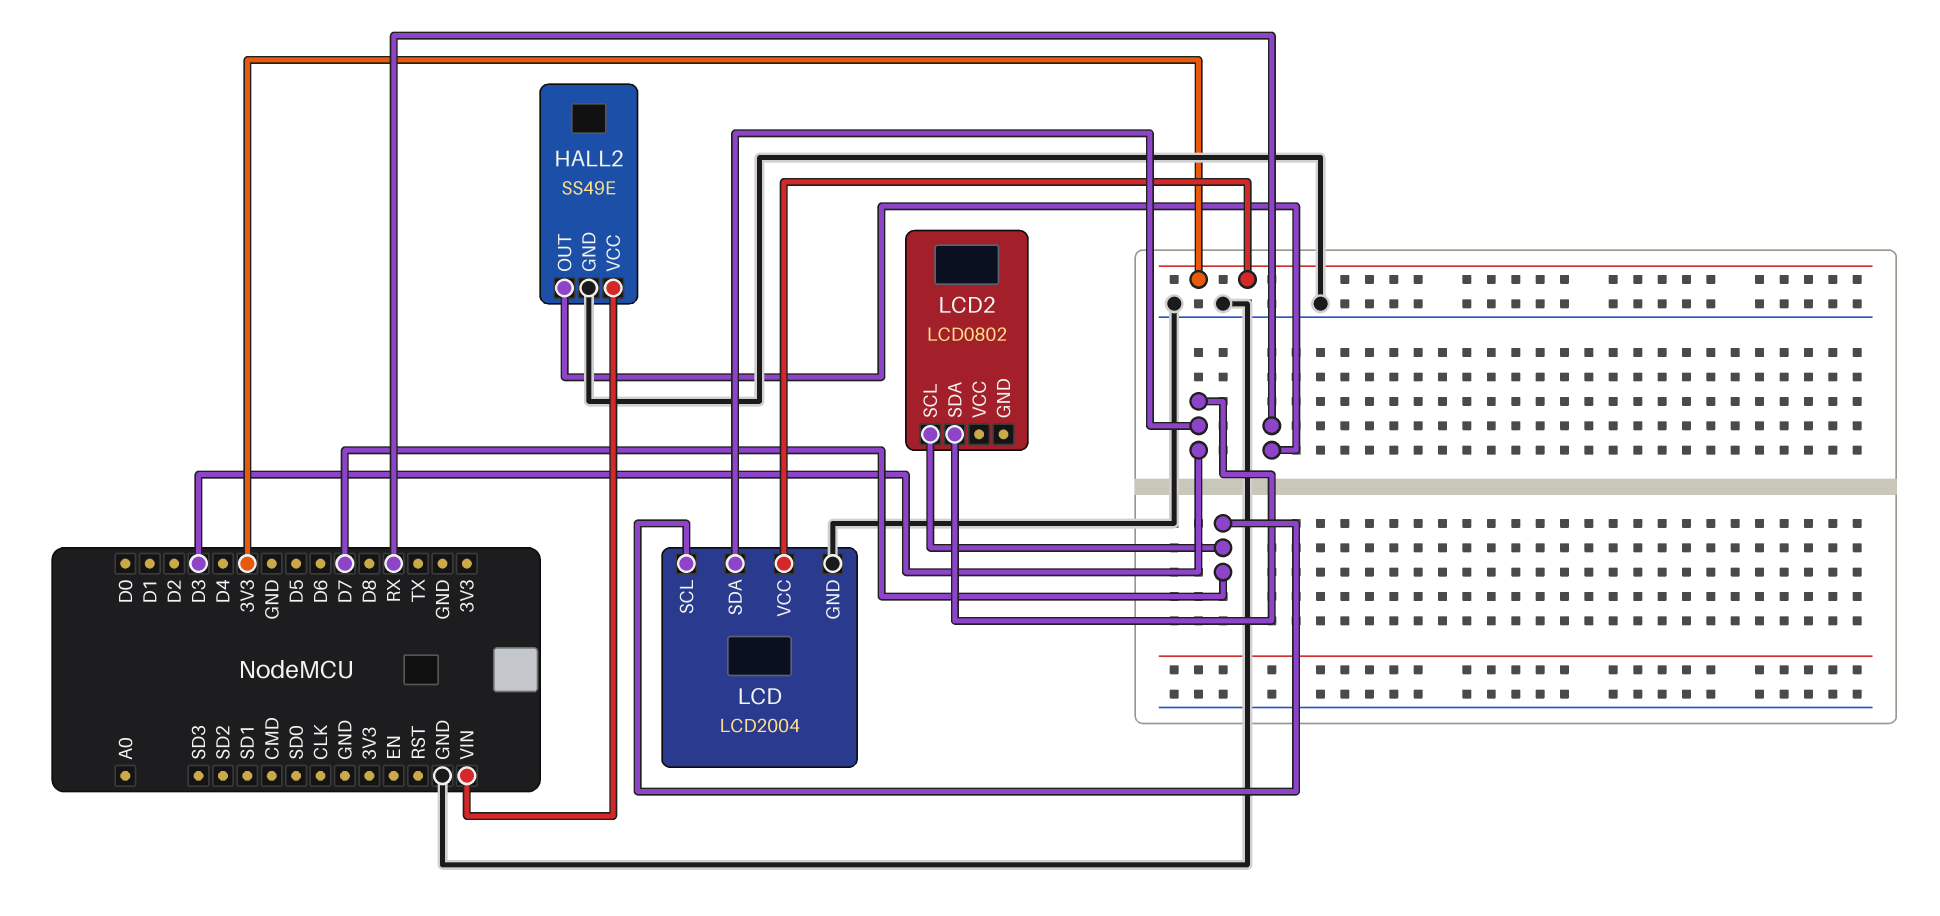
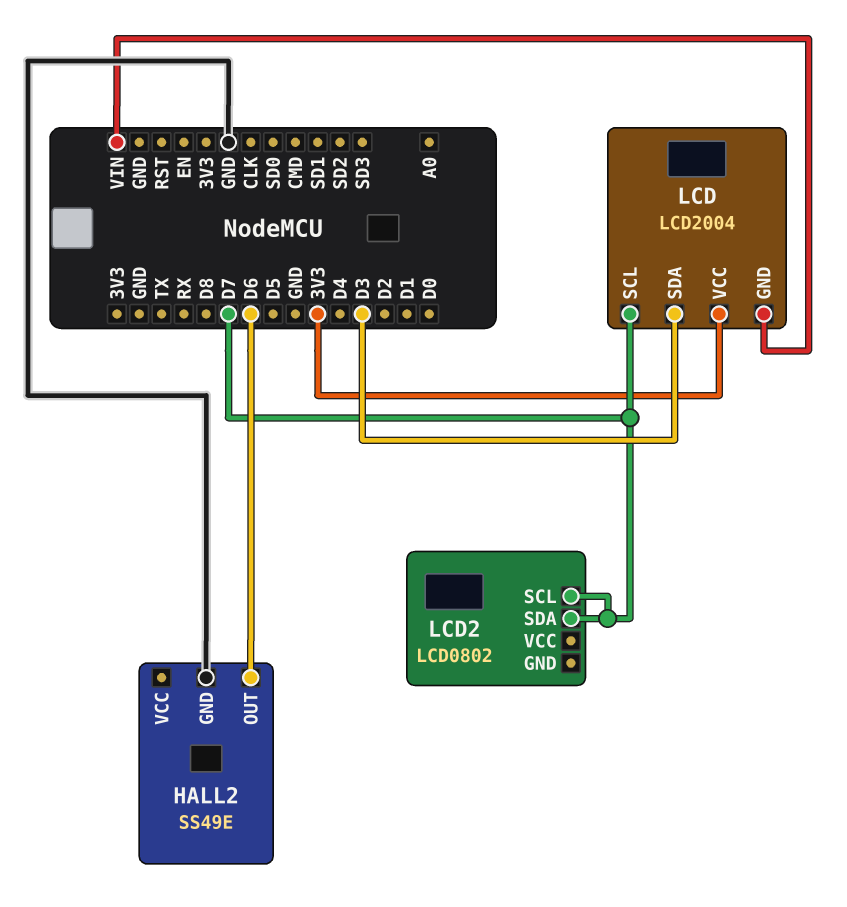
HALL2 pin OUT: RX -> D6
HALL2 pin VCC: VIN -> none
LCD pin GND: GND -> VIN
LCD2 pin SDA: D3 -> D7

